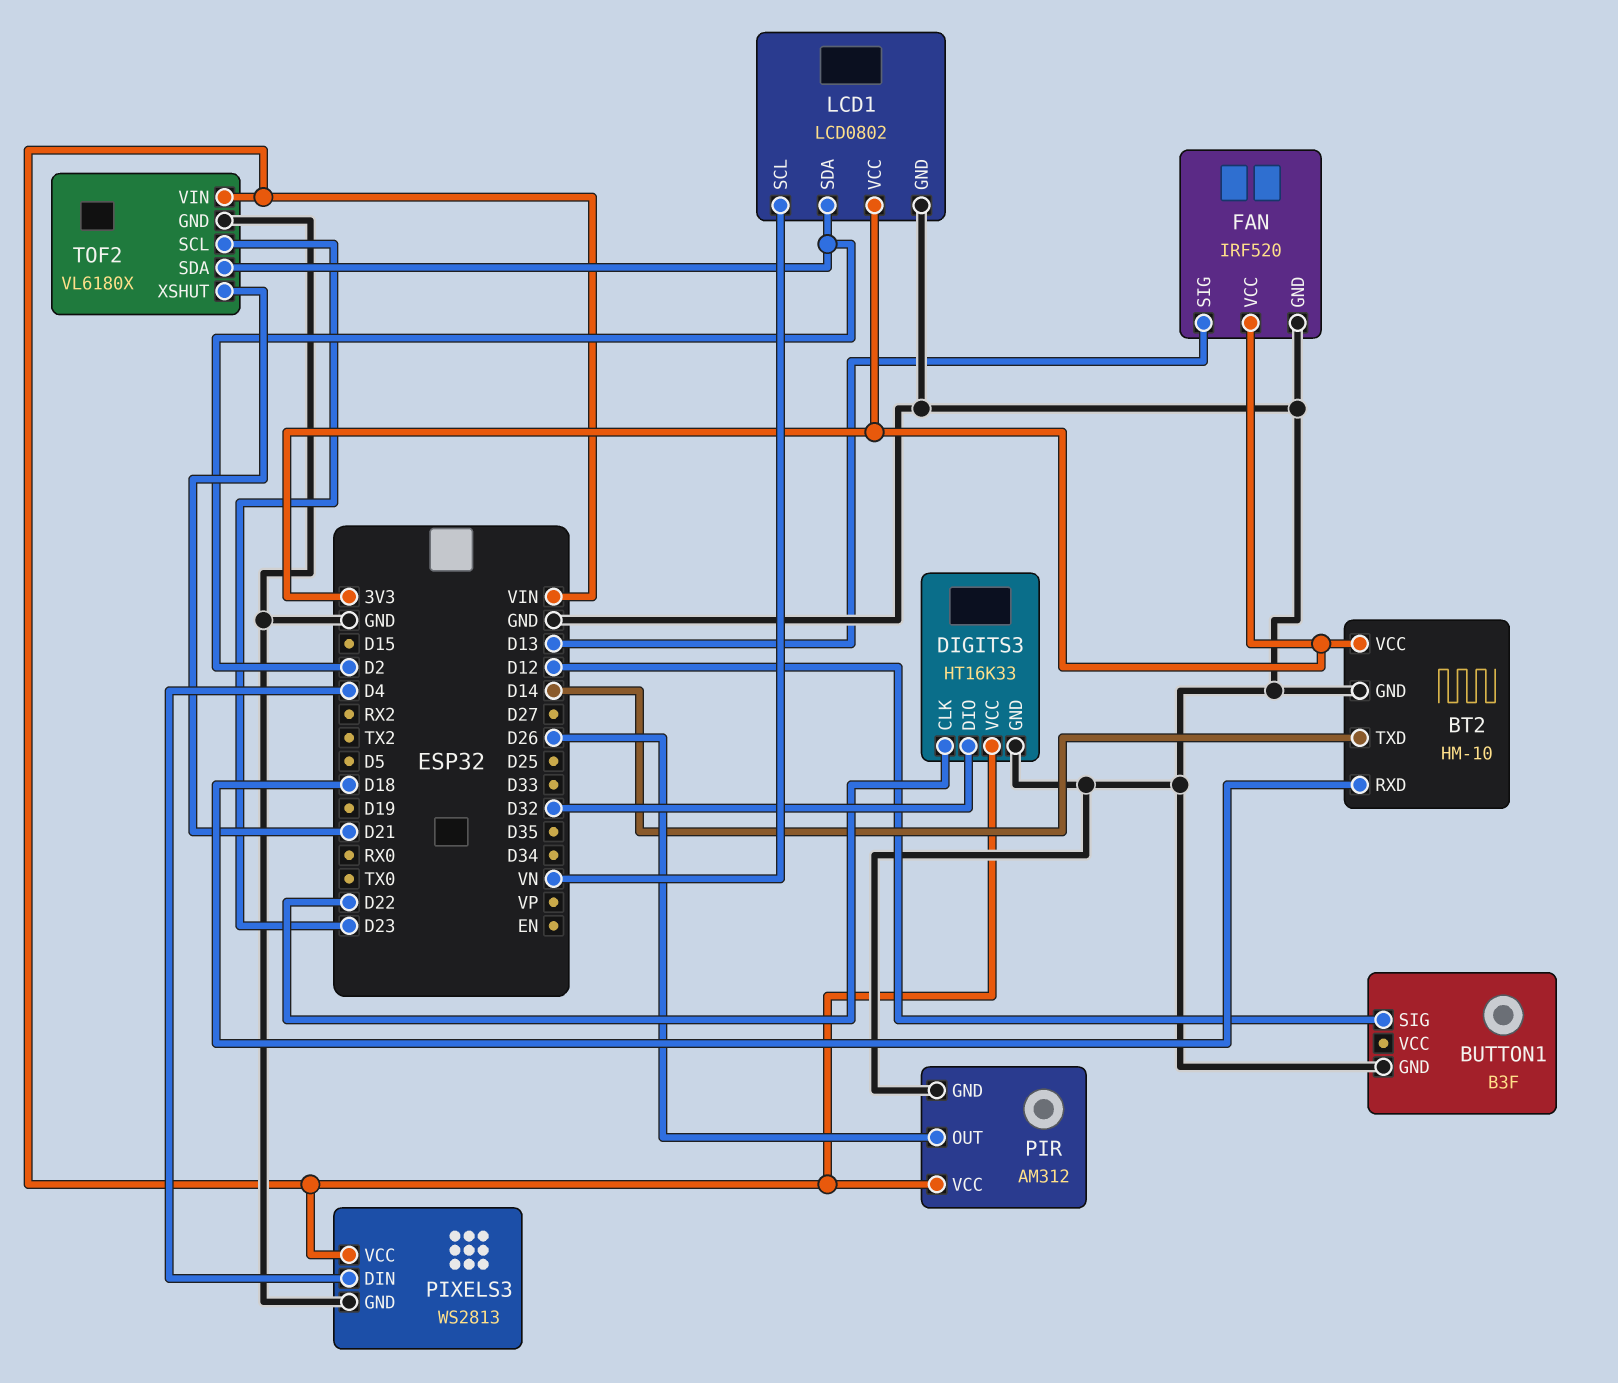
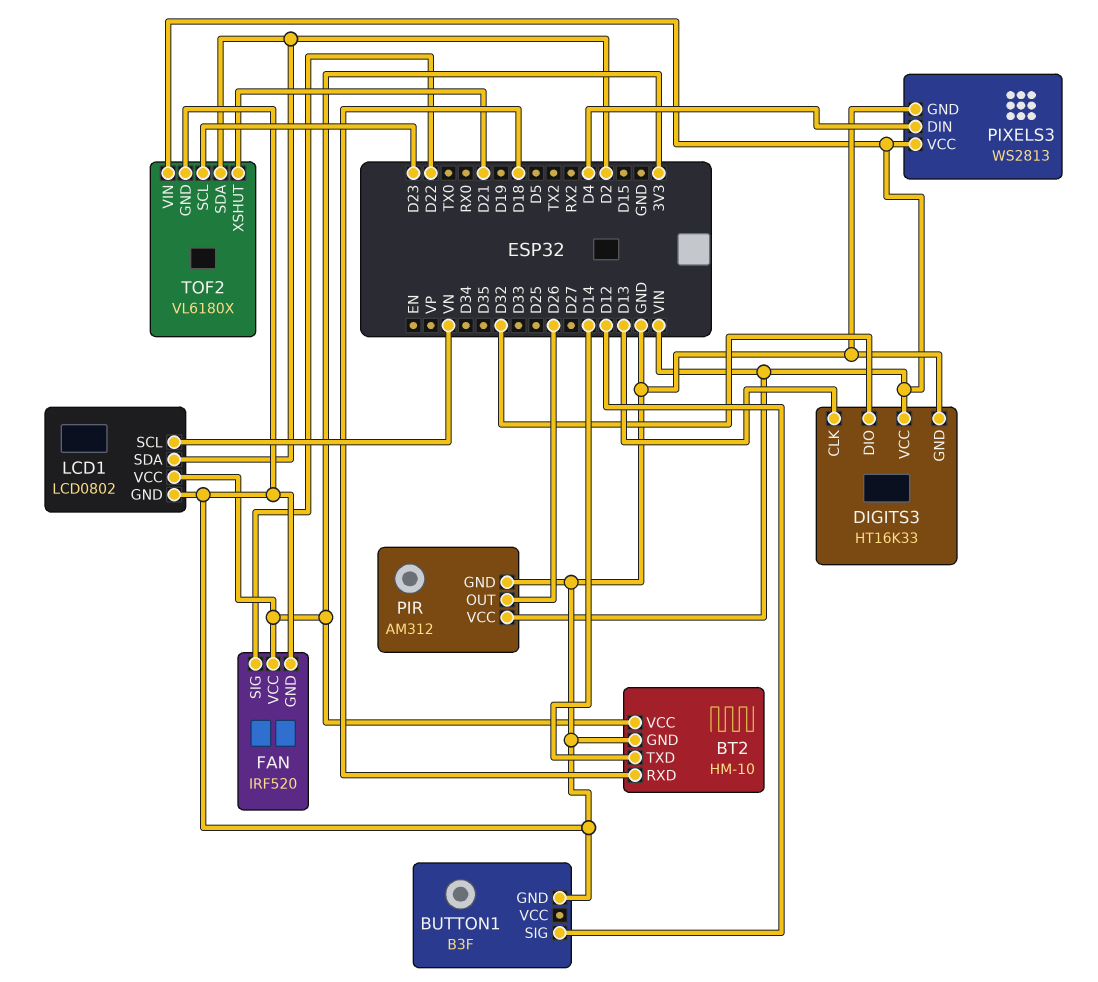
DIGITS3 pin CLK: D22 -> D13
FAN pin SIG: D13 -> D22

